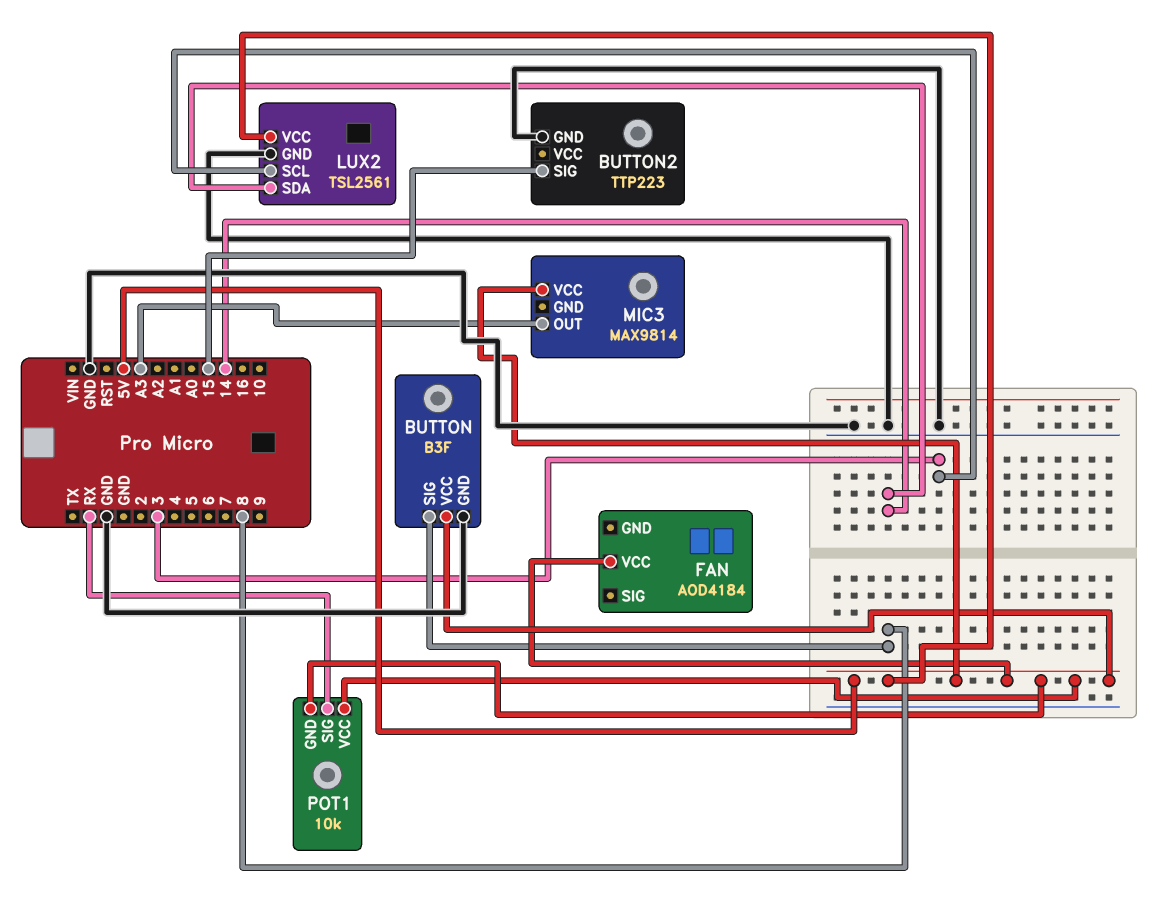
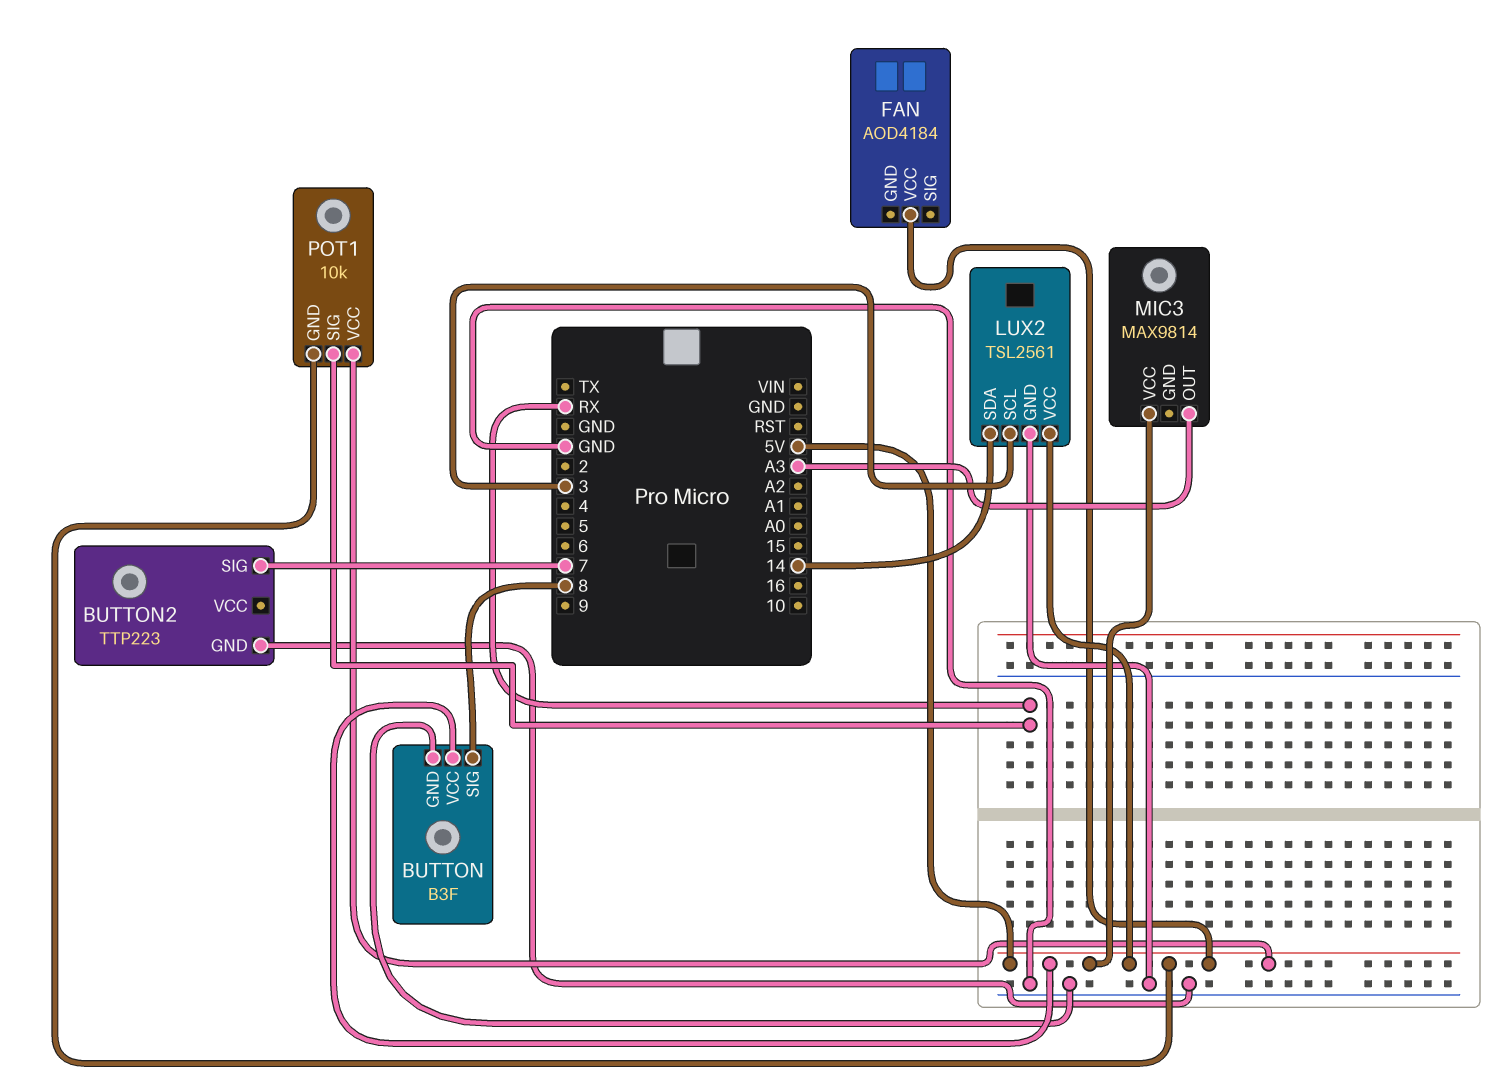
BUTTON2 pin SIG: 15 -> 7

